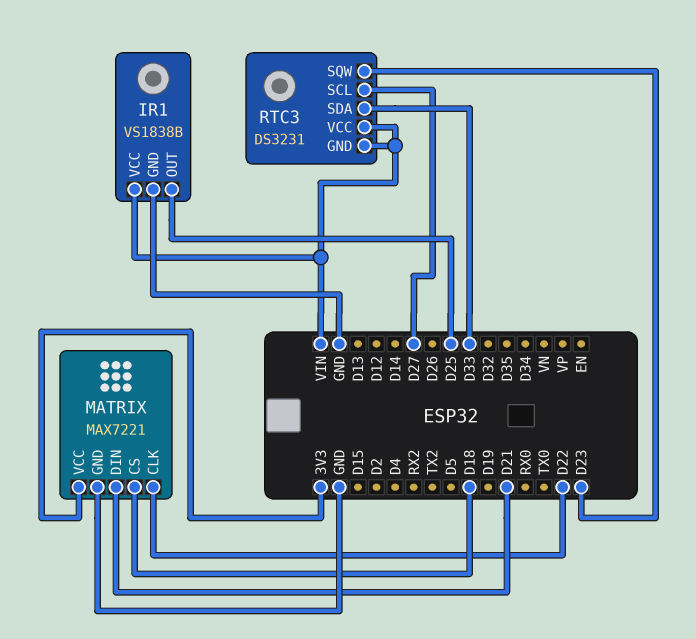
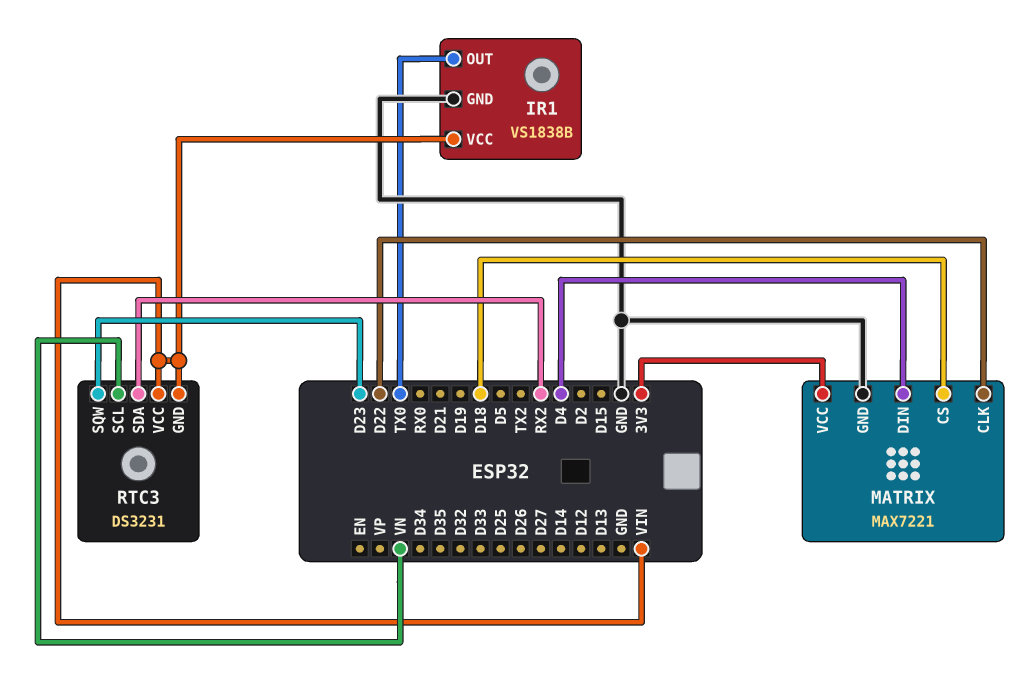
IR1 pin OUT: D25 -> TX0
MATRIX pin DIN: D21 -> D4
RTC3 pin SCL: D27 -> VN
RTC3 pin SDA: D33 -> RX2

